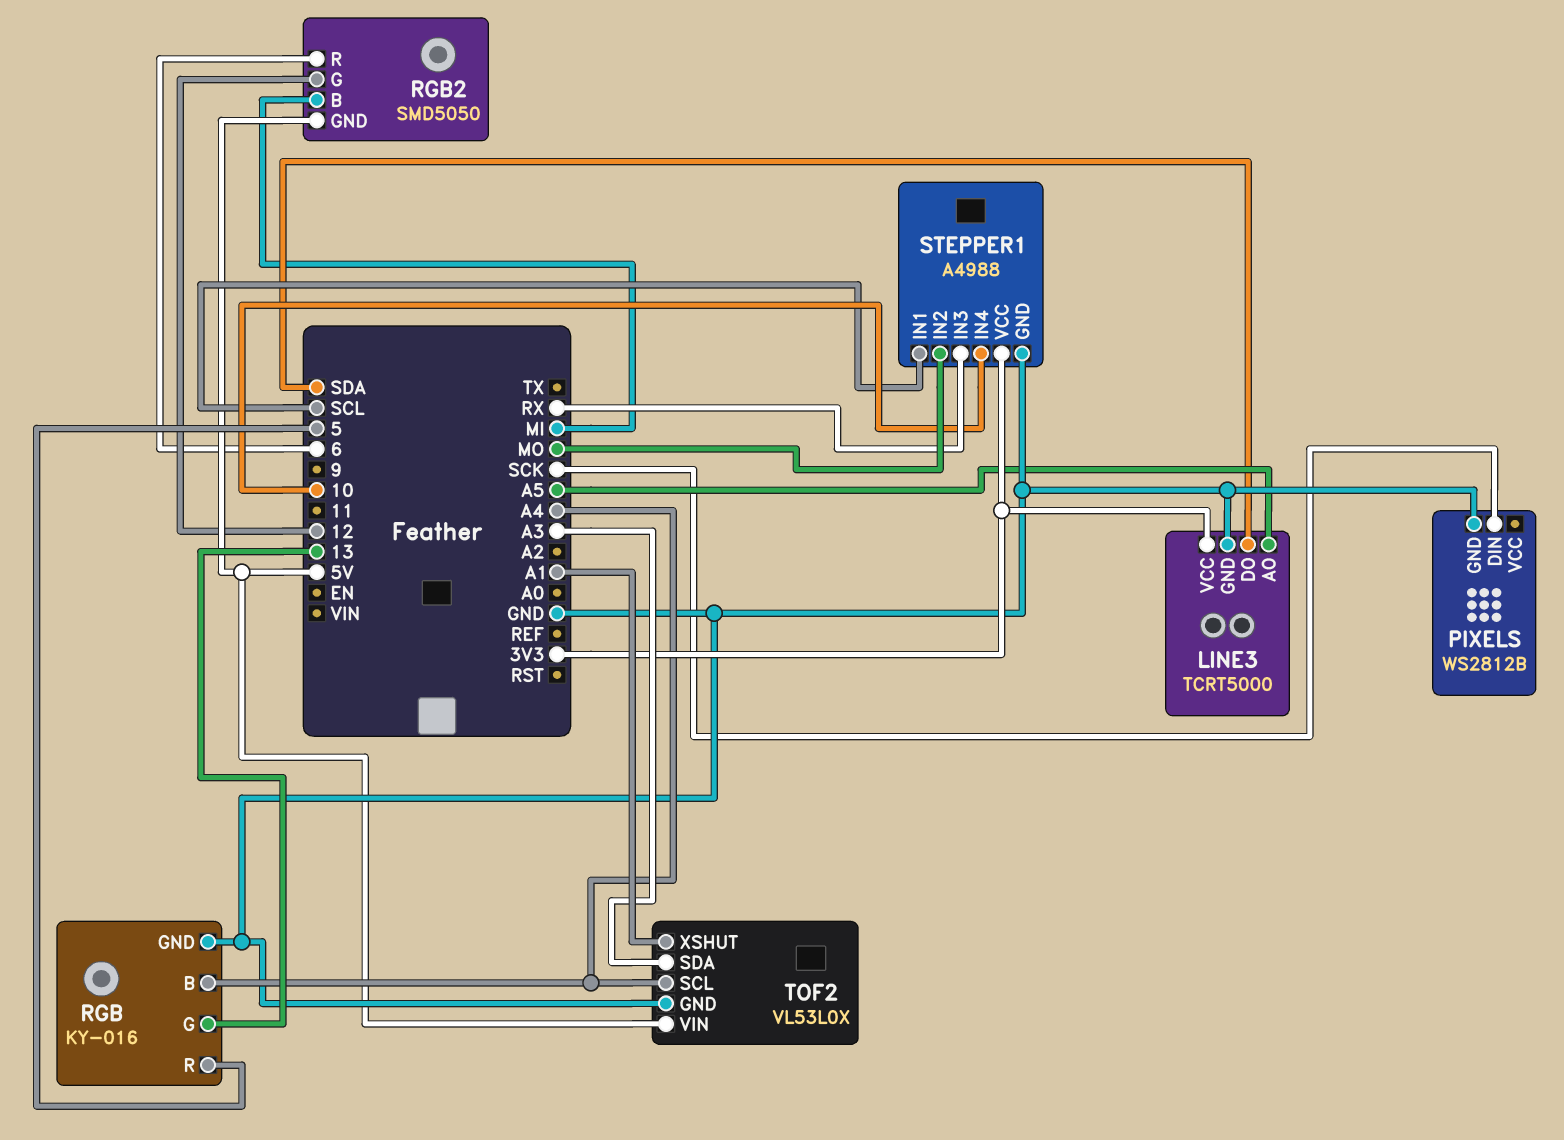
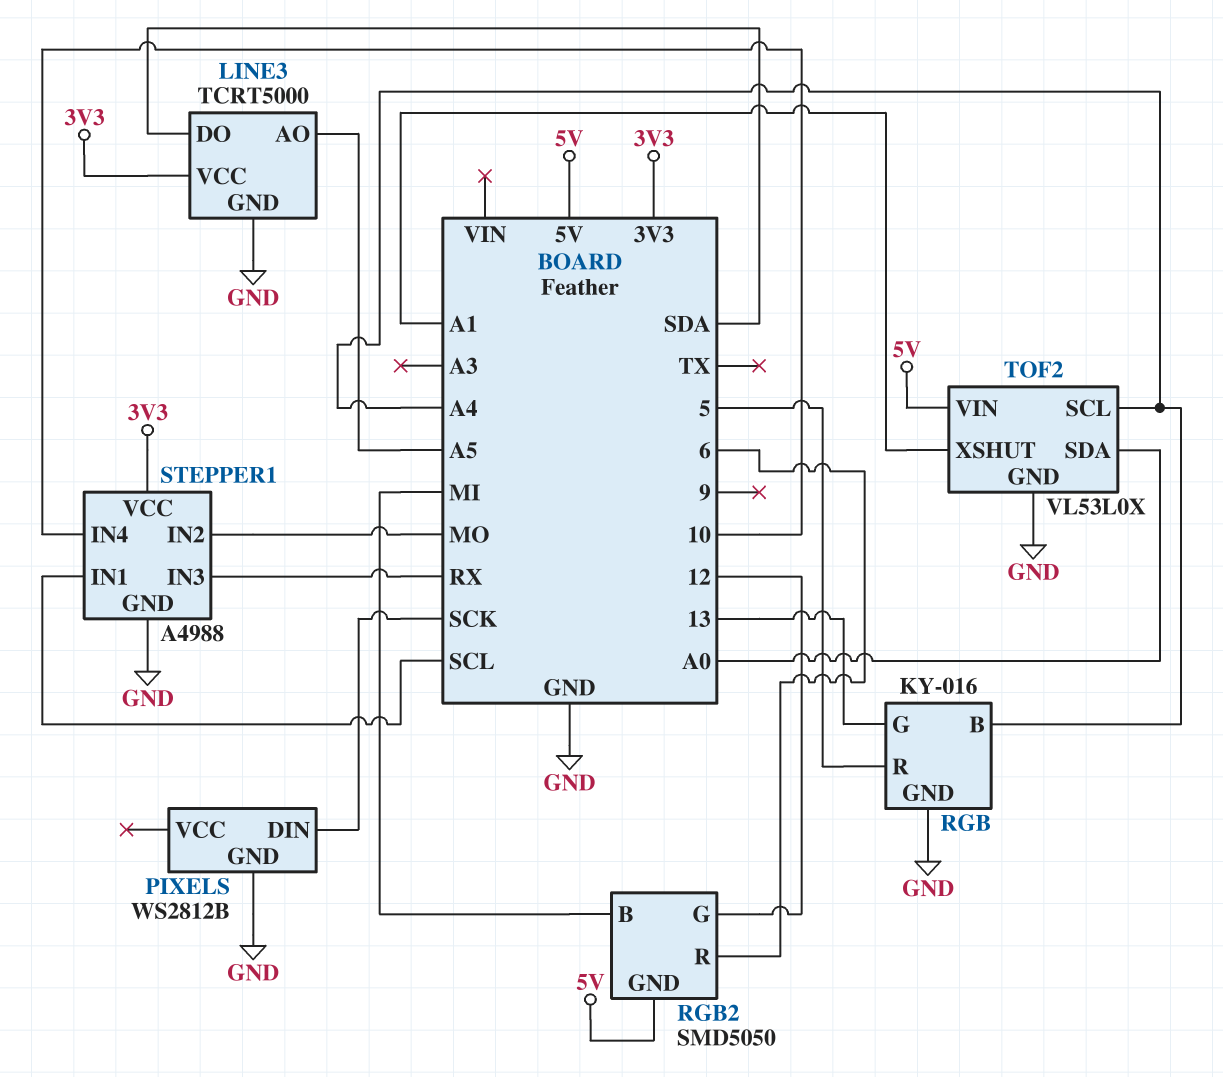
TOF2 pin SDA: A3 -> A0

